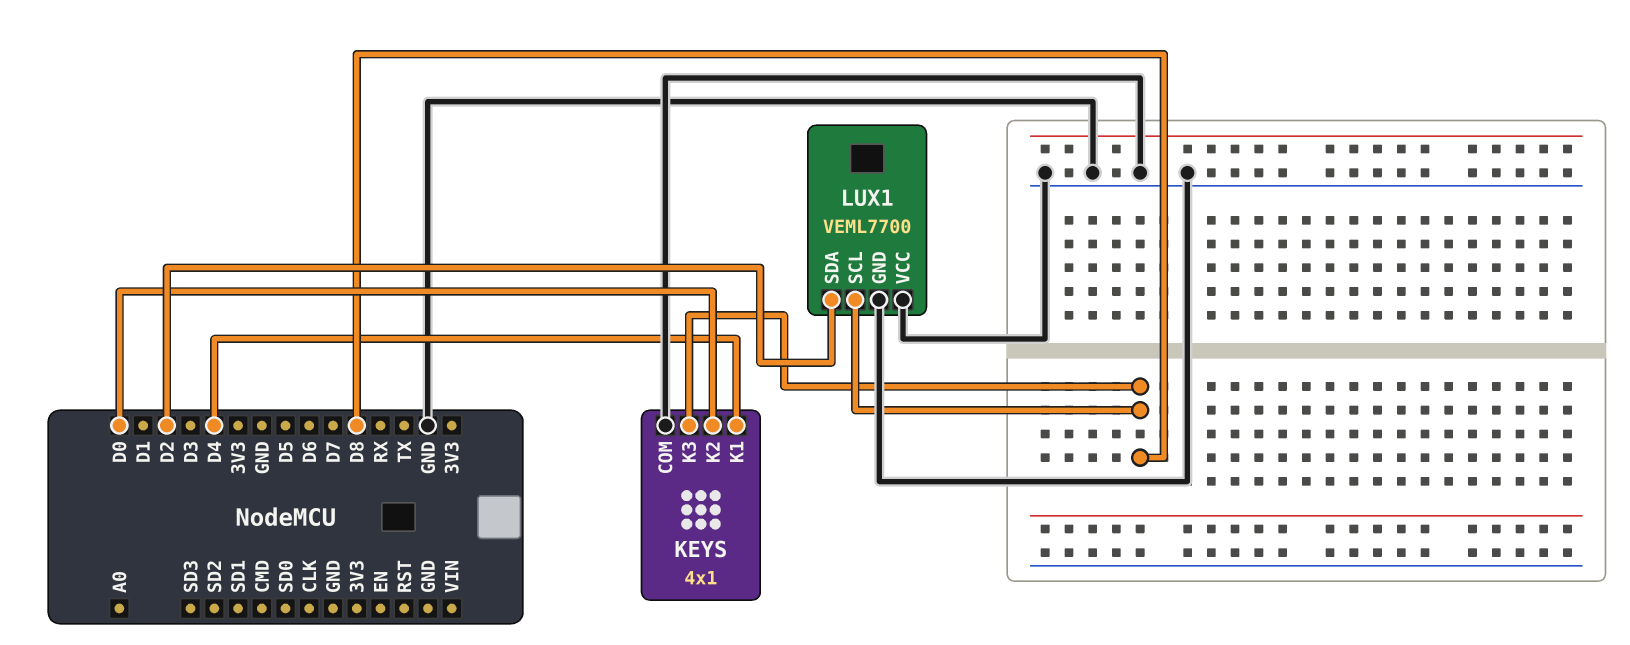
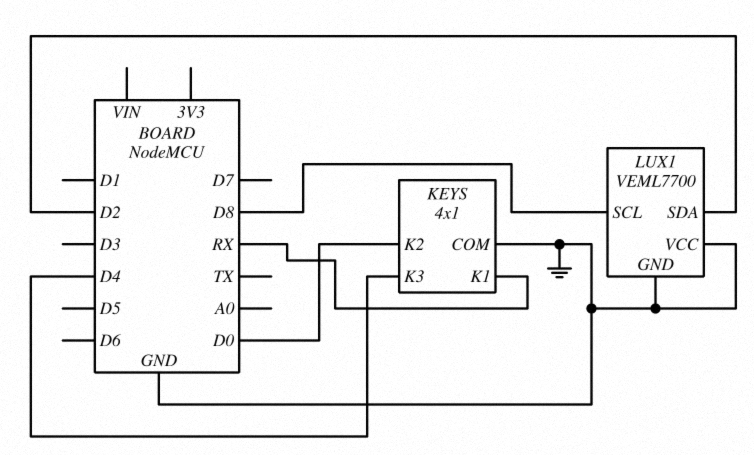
KEYS pin K1: D4 -> RX
KEYS pin K3: D8 -> D4

